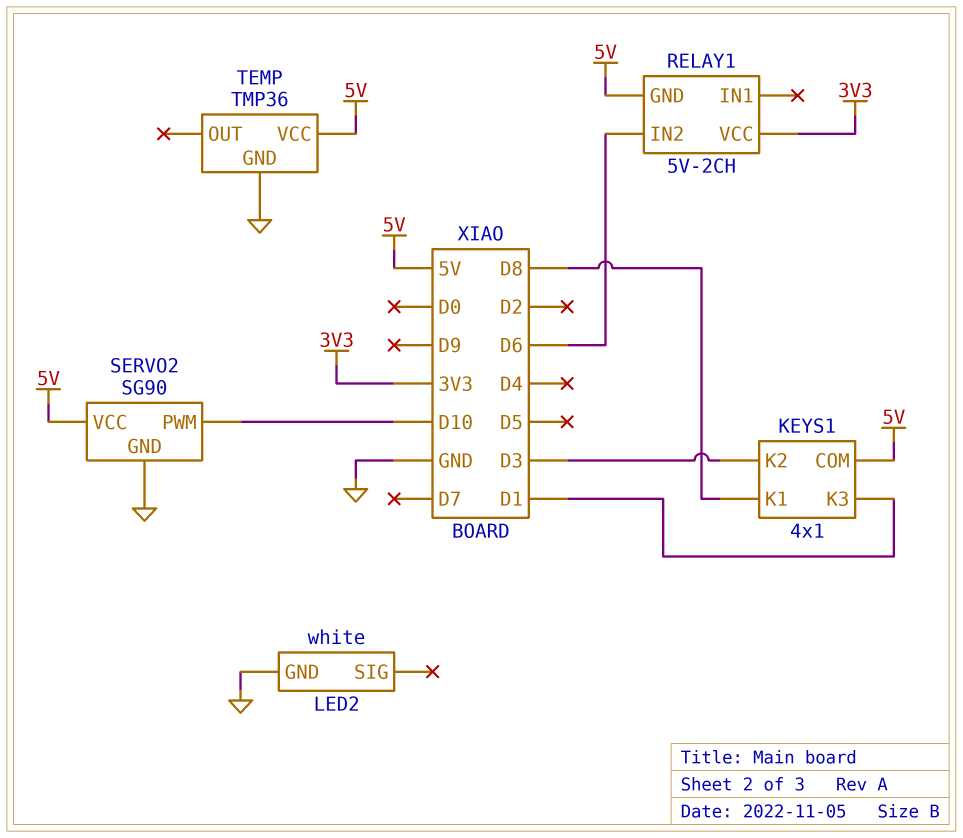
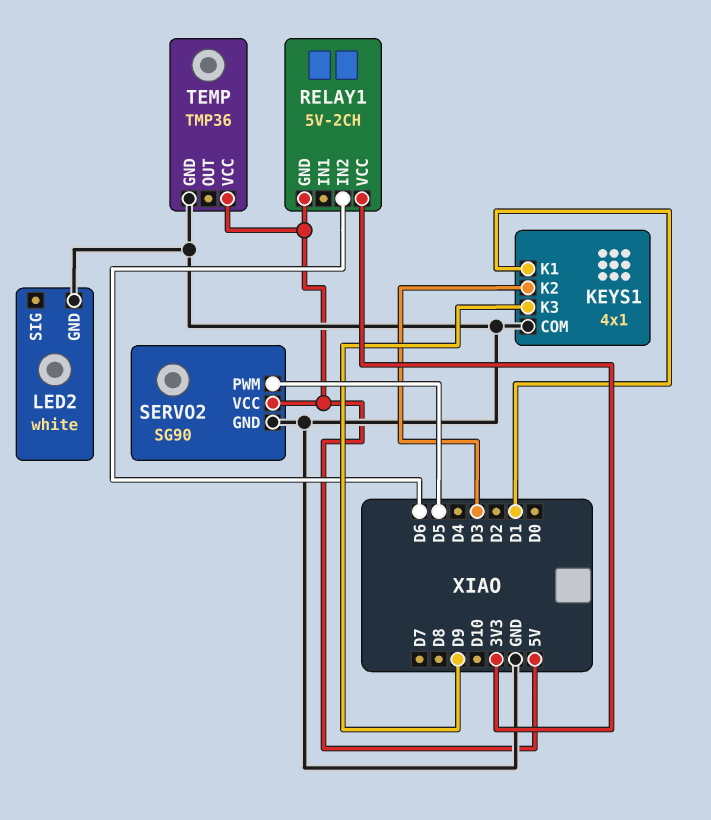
KEYS1 pin COM: 5V -> GND
KEYS1 pin K1: D8 -> D1
KEYS1 pin K3: D1 -> D9
SERVO2 pin PWM: D10 -> D5

